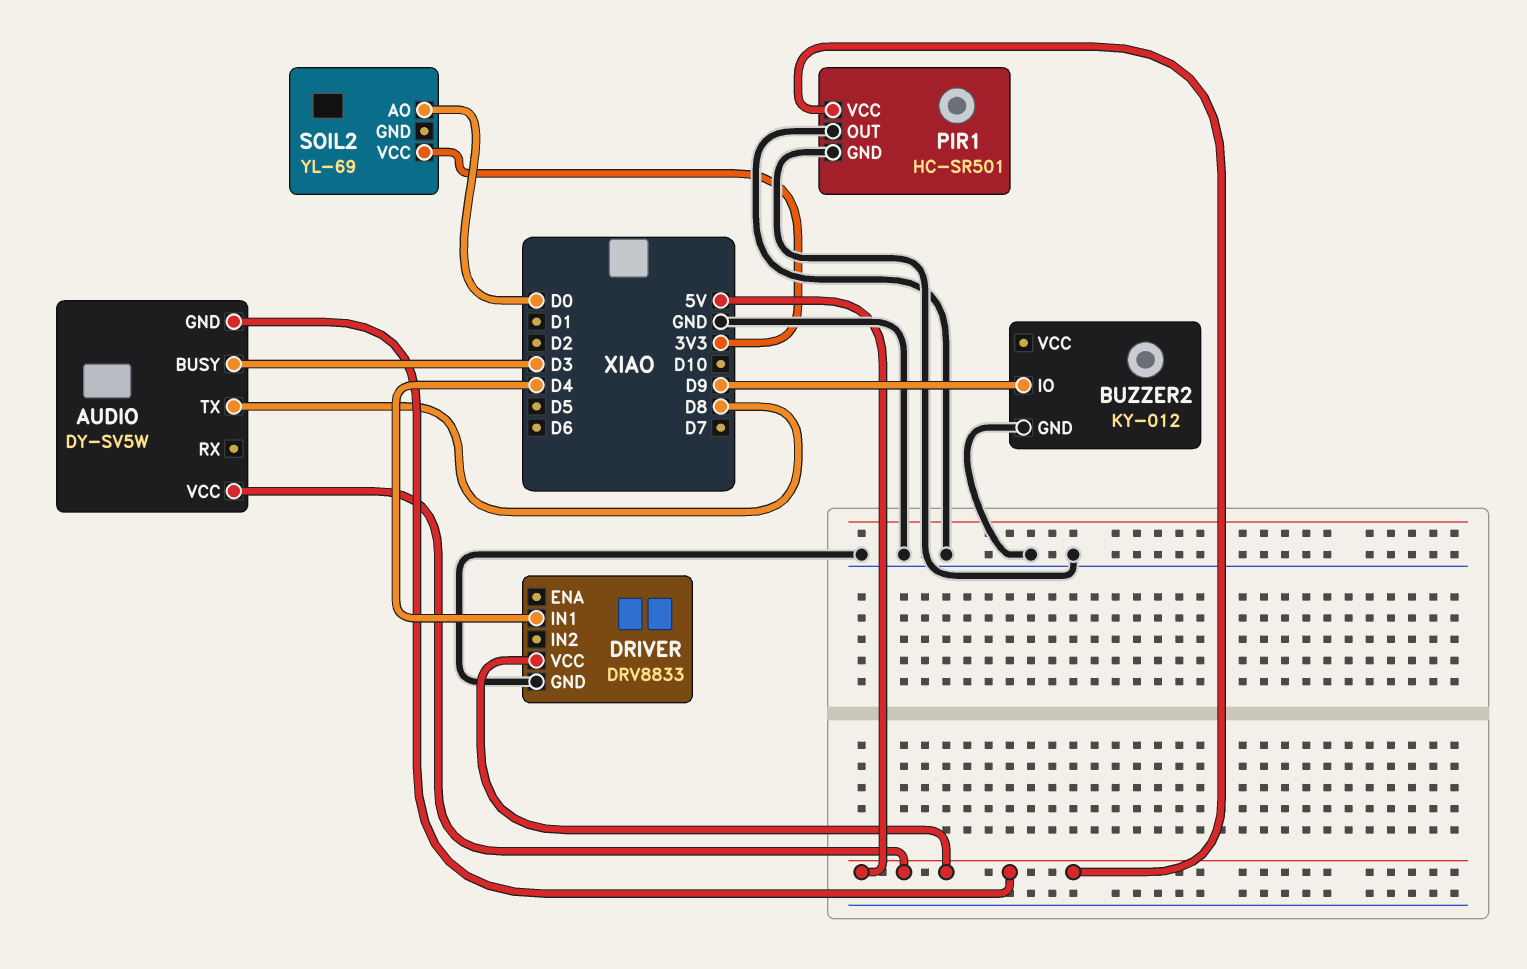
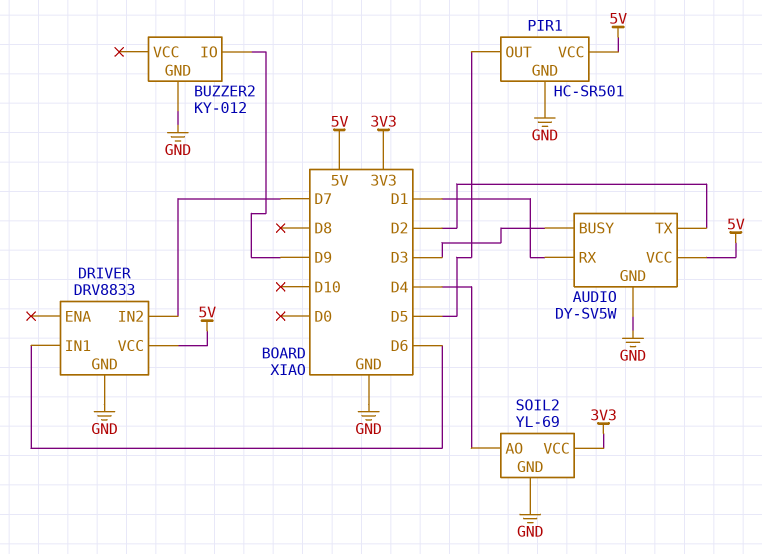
AUDIO pin GND: 5V -> GND
AUDIO pin RX: none -> D1
AUDIO pin TX: D8 -> D2
DRIVER pin IN1: D4 -> D6
DRIVER pin IN2: none -> D7
PIR1 pin OUT: GND -> D5
SOIL2 pin AO: D0 -> D4
SOIL2 pin GND: none -> GND

